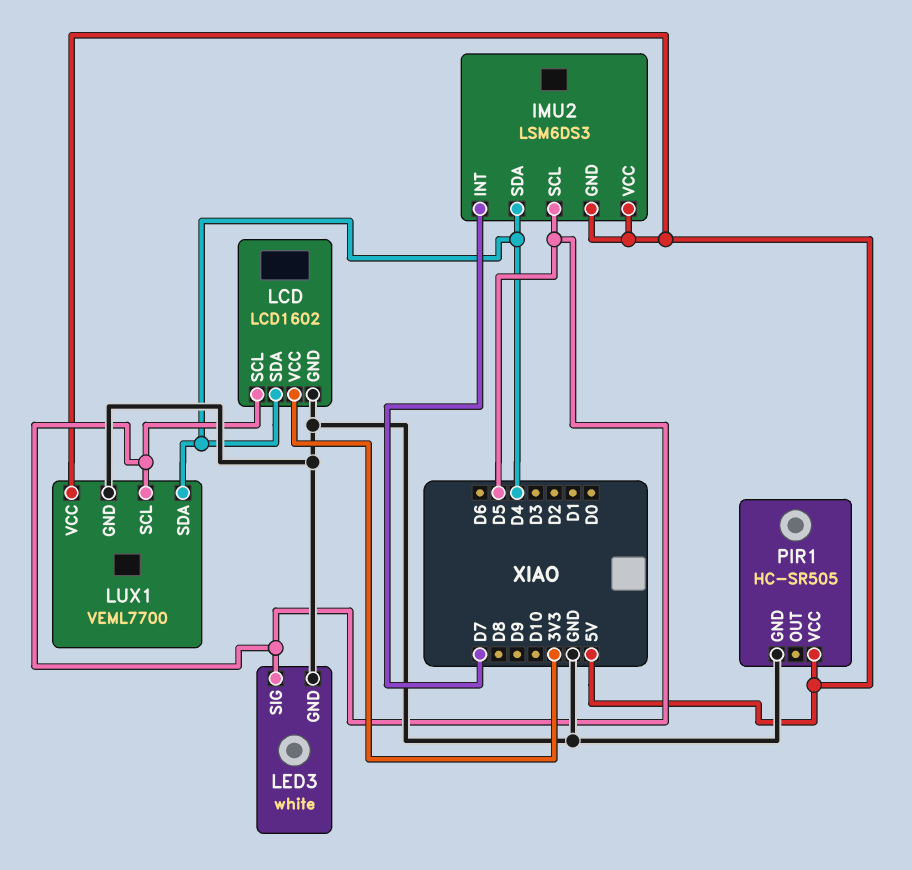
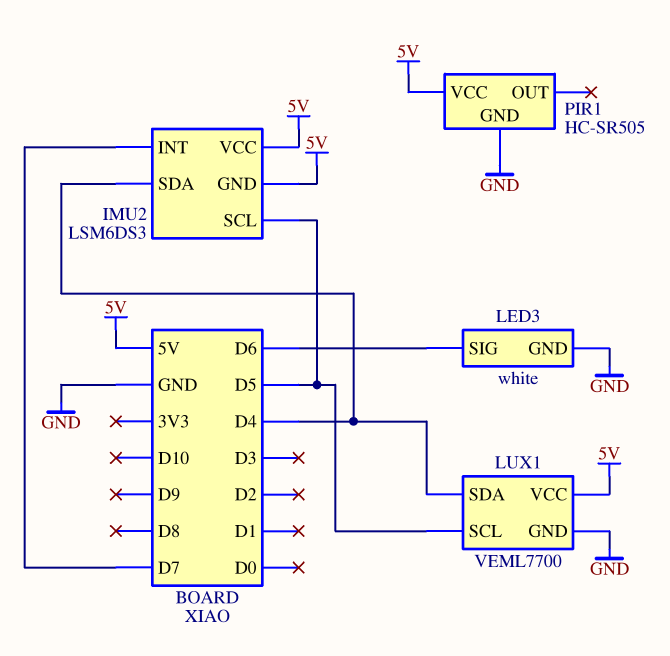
LCD: LCD1602 -> none
LCD pin GND: GND -> none
LCD pin SCL: D5 -> none
LCD pin SDA: D4 -> none
LCD pin VCC: 3V3 -> none
LED3 pin SIG: D5 -> D6

